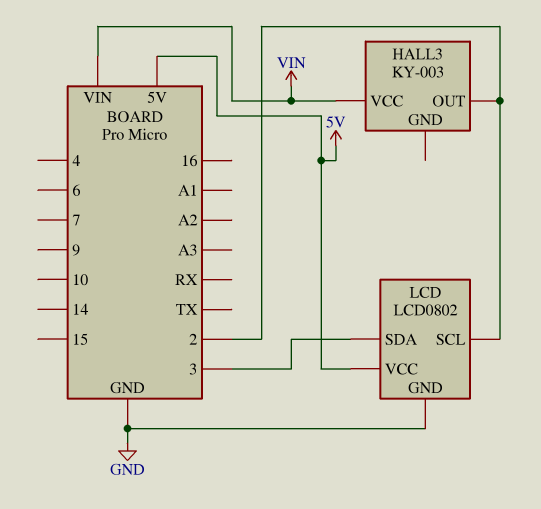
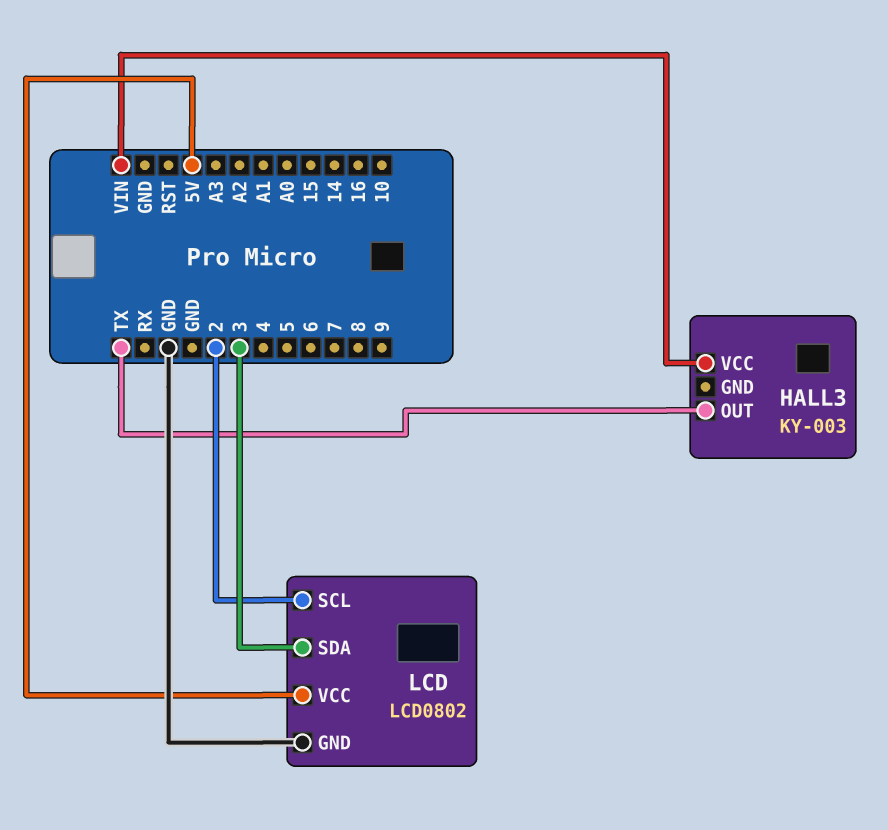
HALL3 pin OUT: 2 -> TX

